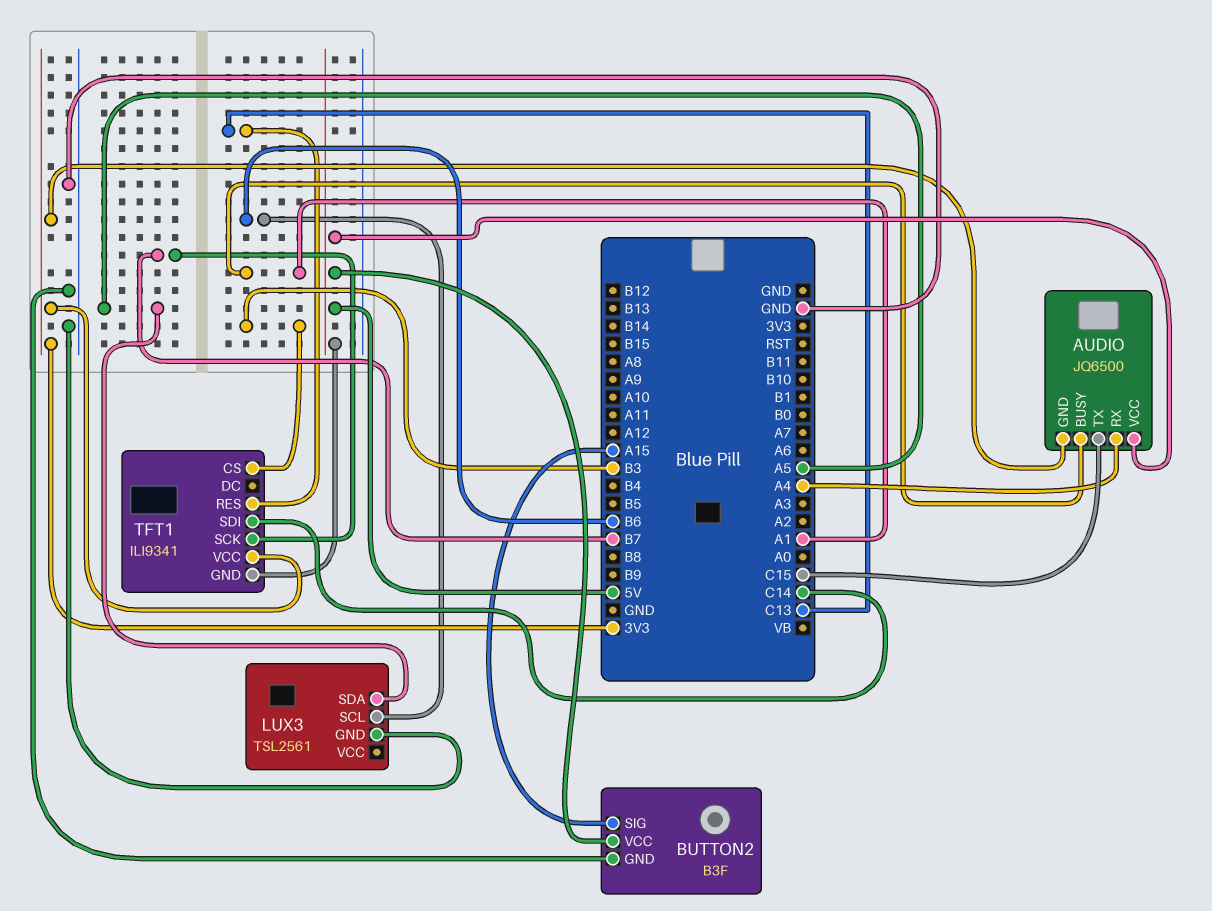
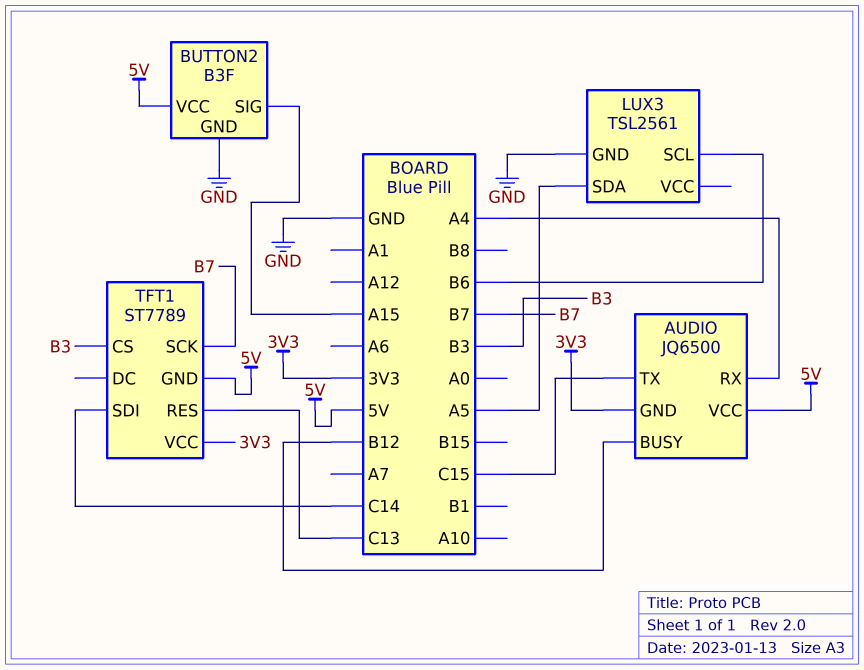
AUDIO pin BUSY: A1 -> B12
TFT1: ILI9341 -> ST7789

